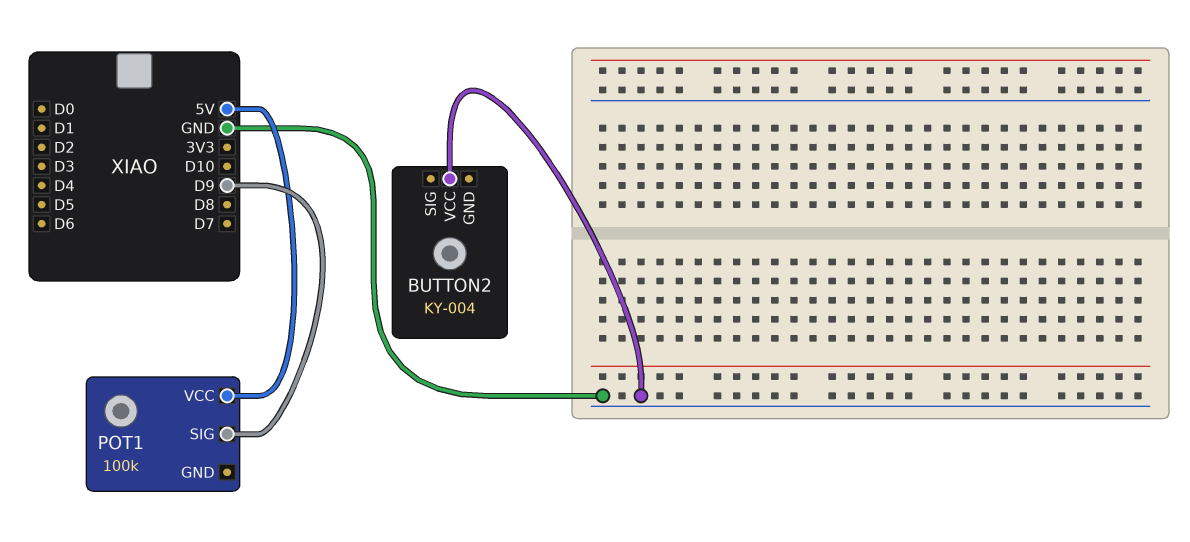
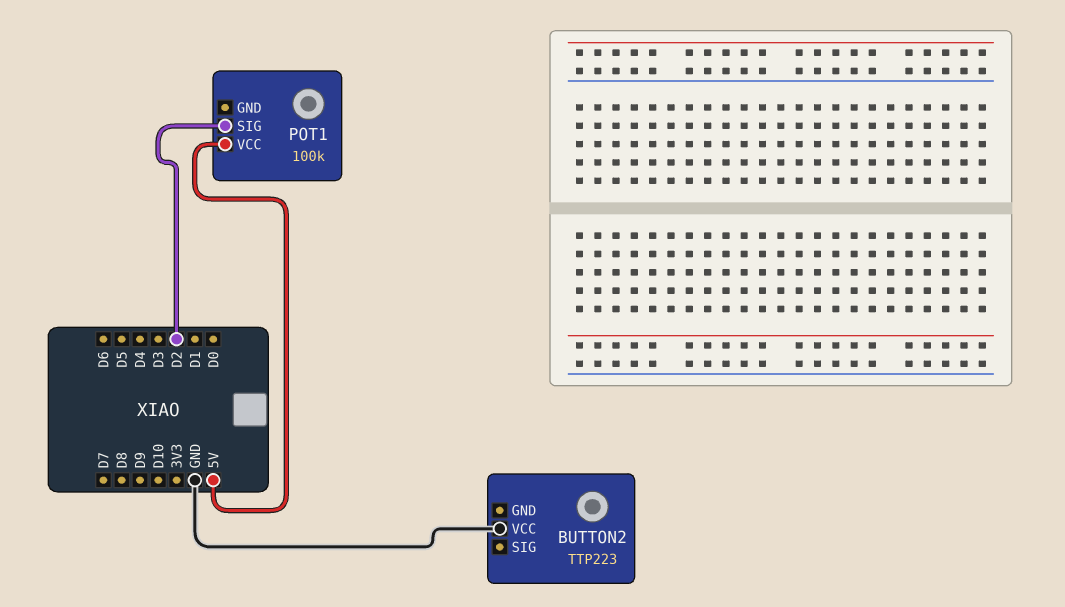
BUTTON2: KY-004 -> TTP223
POT1 pin SIG: D9 -> D2

